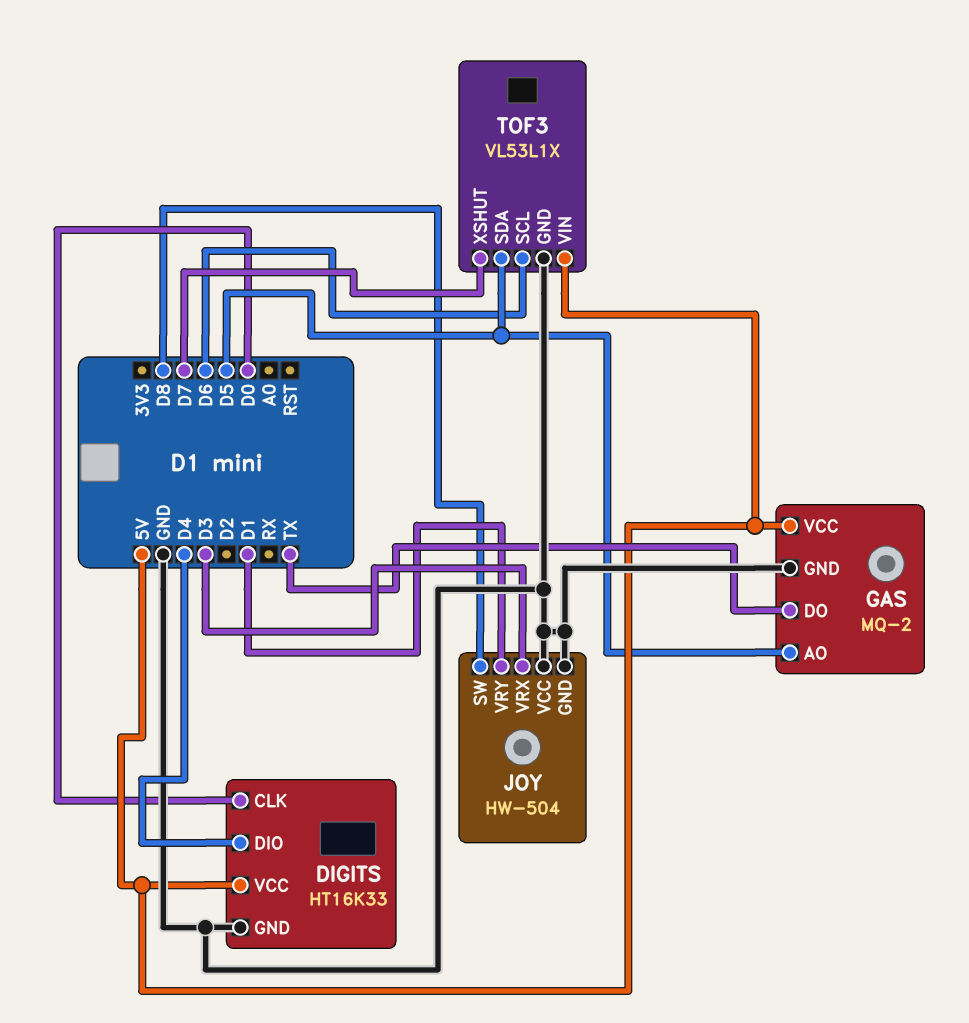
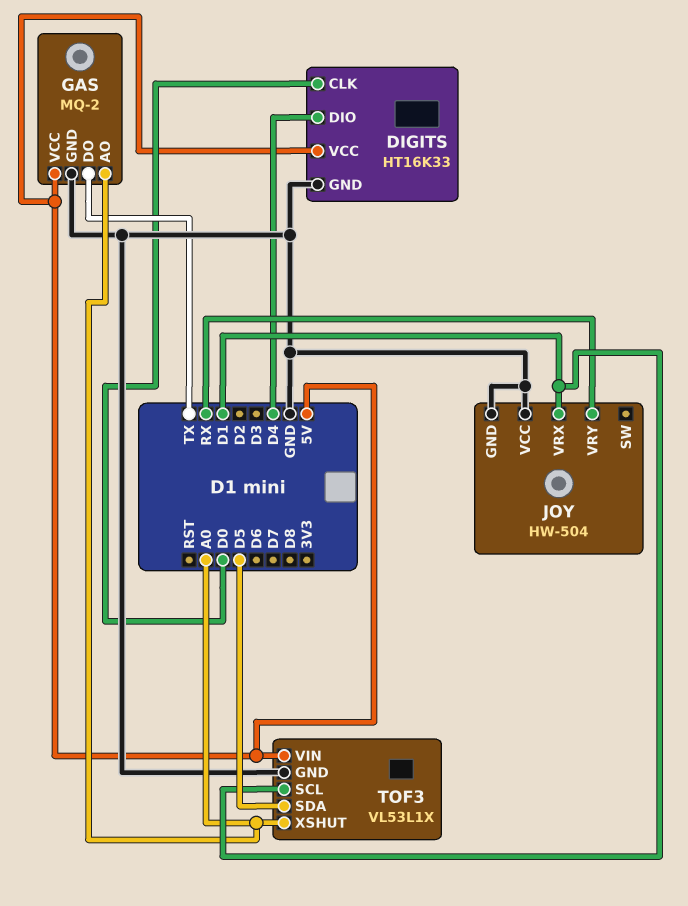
GAS pin AO: D5 -> A0
JOY pin SW: D8 -> none
JOY pin VRX: D3 -> D1
JOY pin VRY: D1 -> RX
TOF3 pin SCL: D6 -> D1
TOF3 pin XSHUT: D7 -> A0

